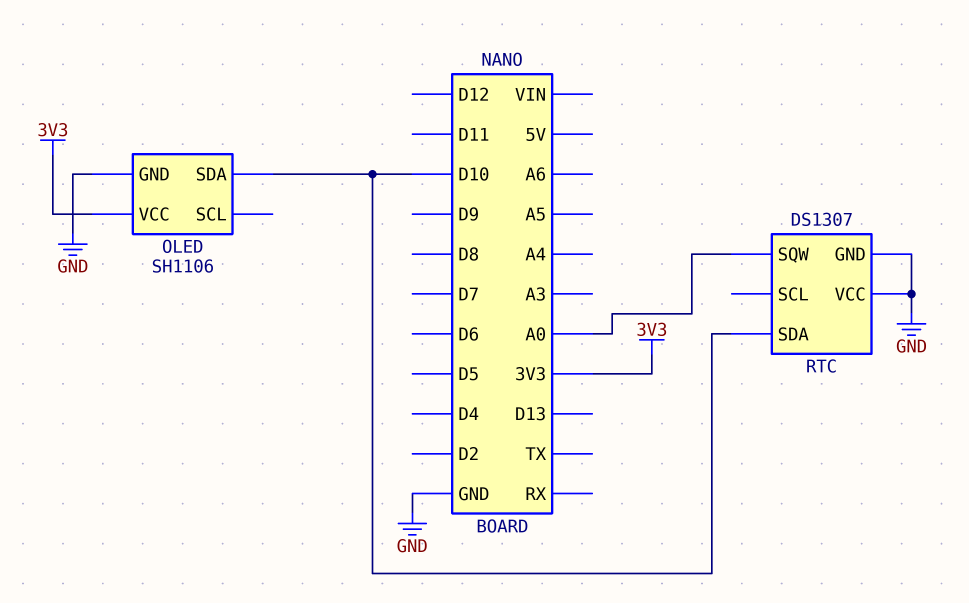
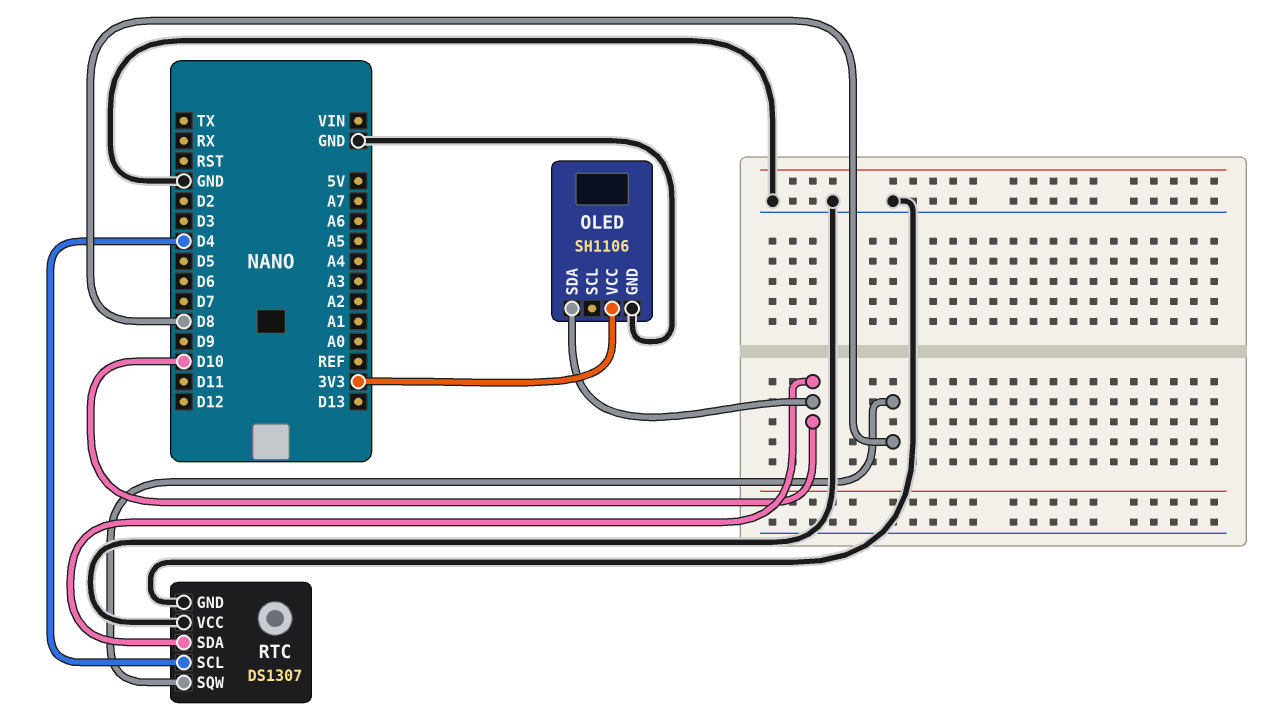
RTC pin SCL: none -> D4
RTC pin SQW: A0 -> D8

